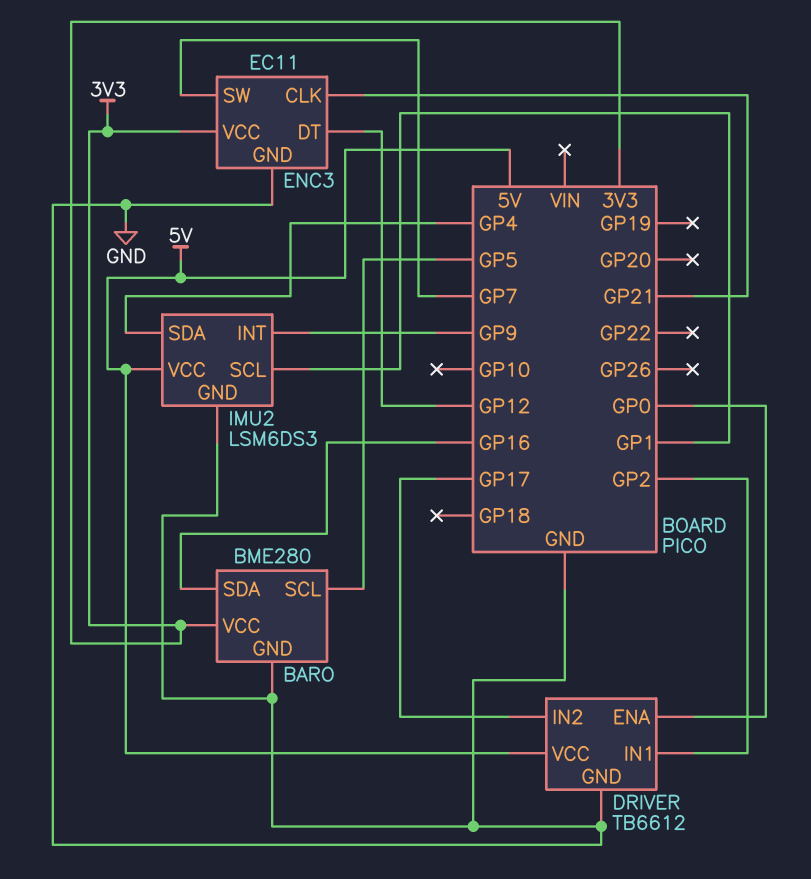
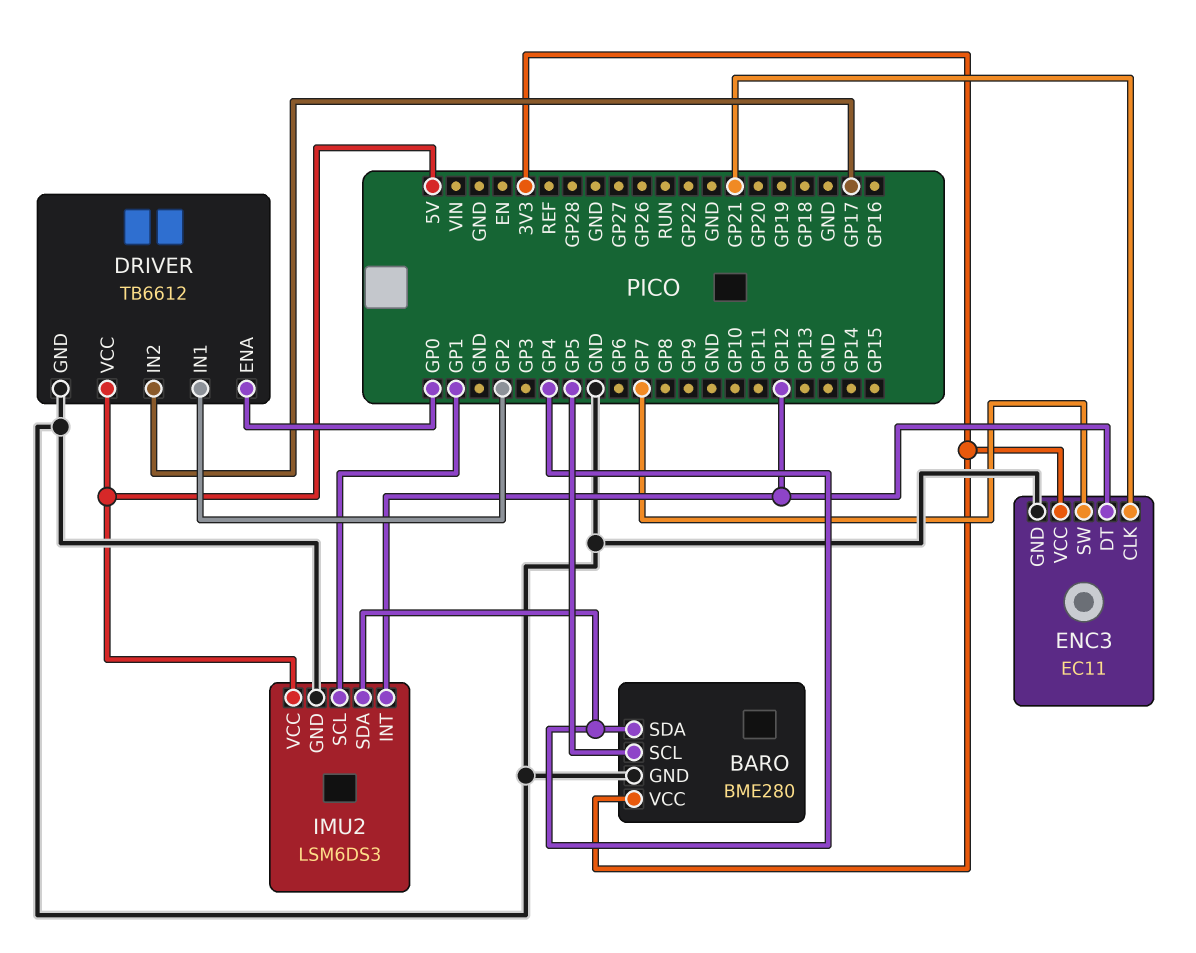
BARO pin SDA: GP16 -> GP4
IMU2 pin INT: GP9 -> GP12

